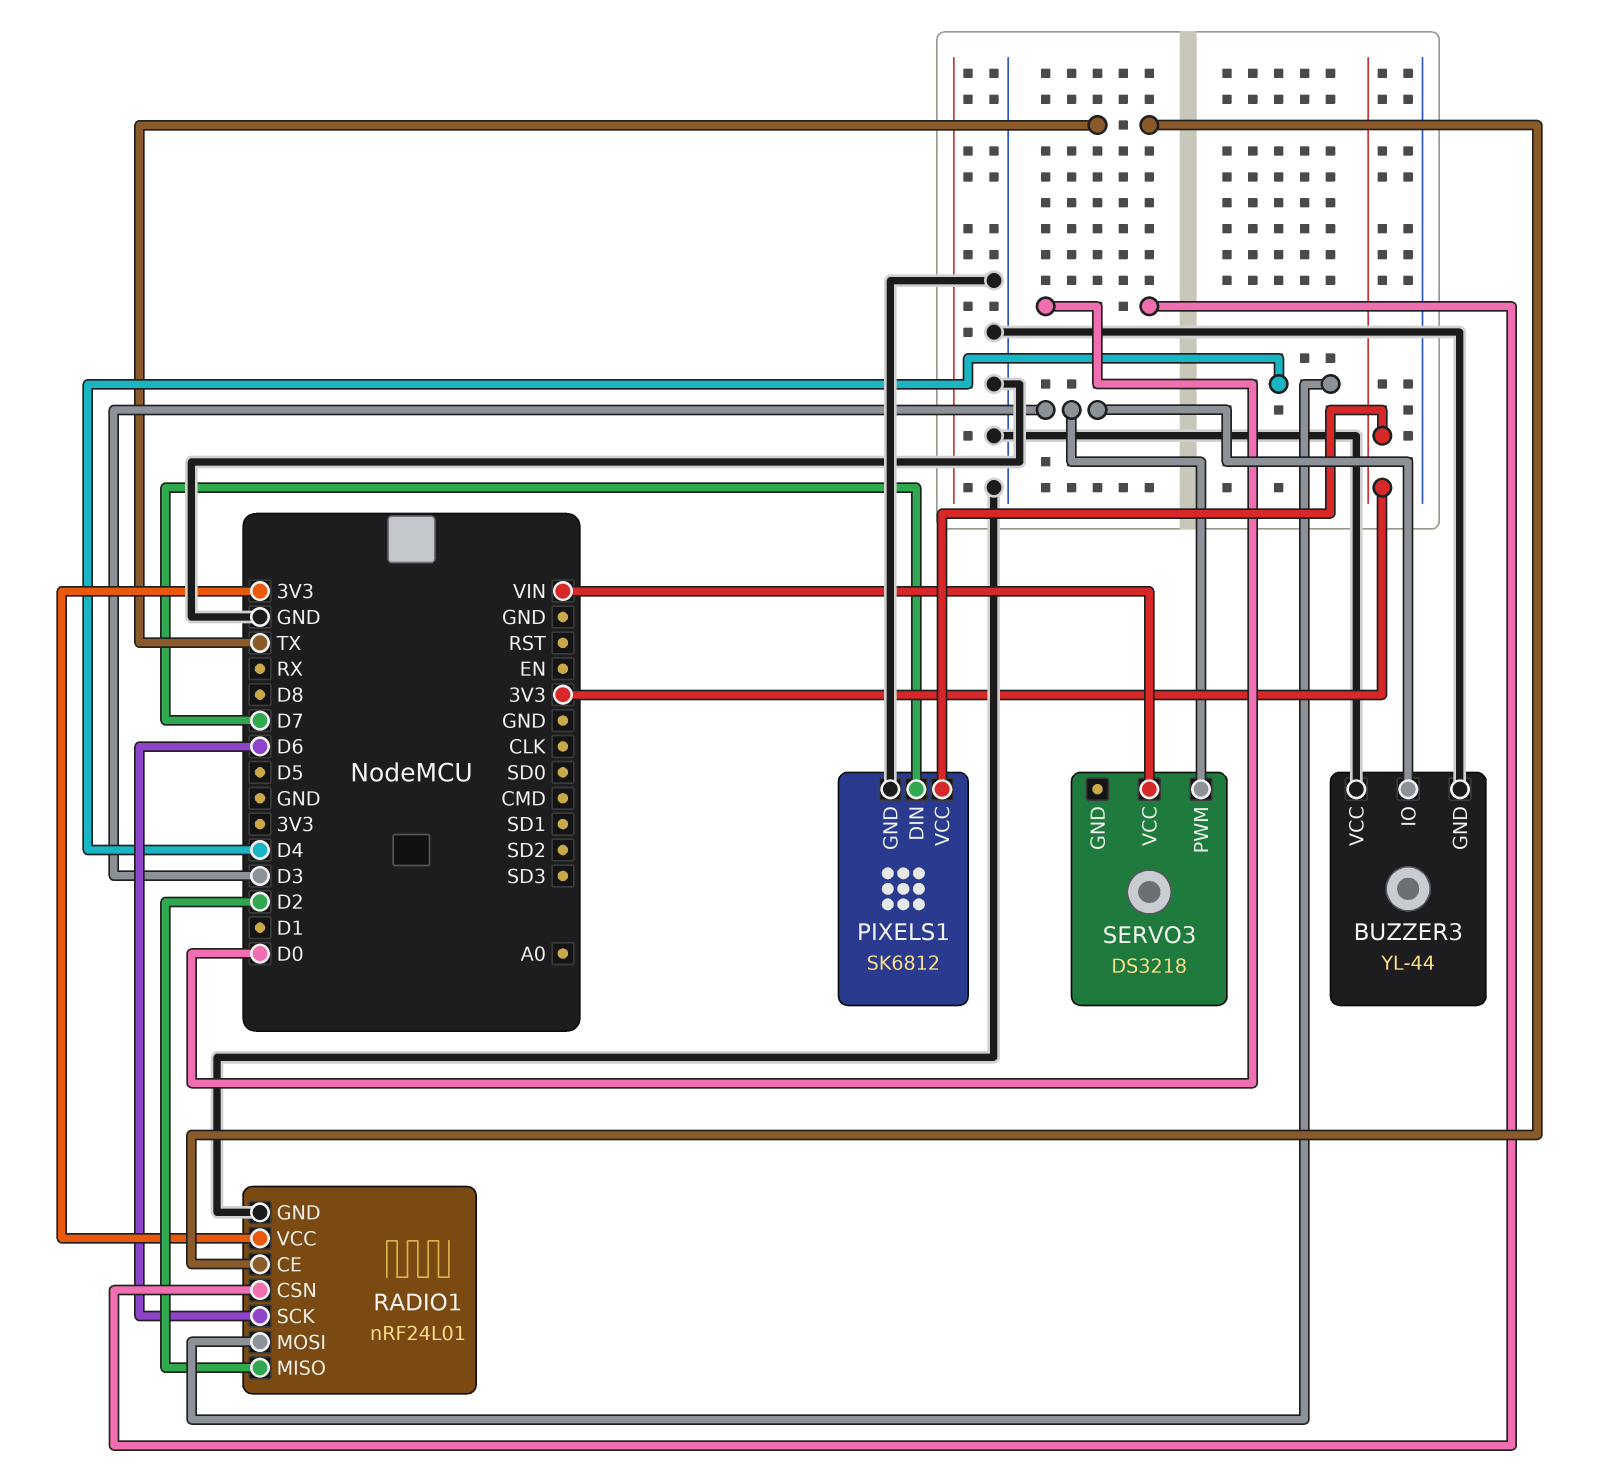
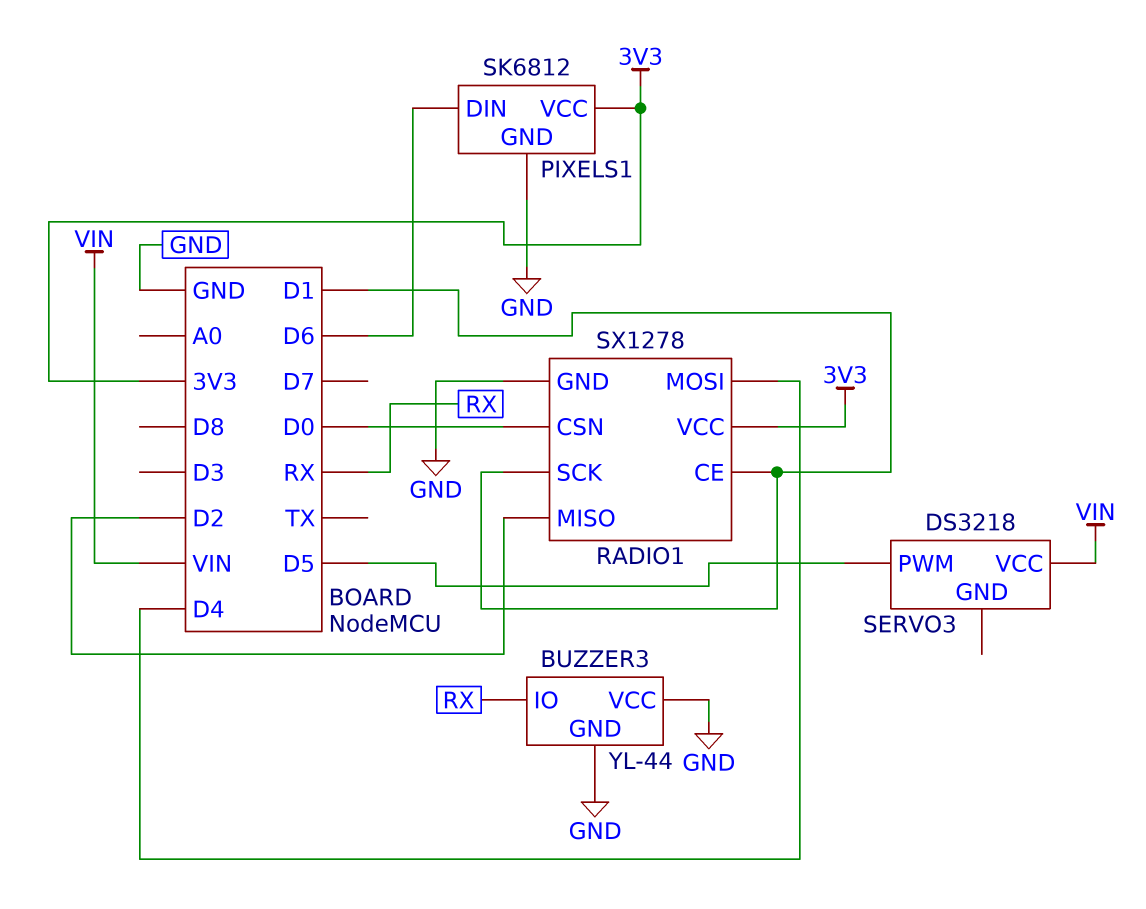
BUZZER3 pin IO: D3 -> RX
PIXELS1 pin DIN: D7 -> D6
RADIO1: nRF24L01 -> SX1278
RADIO1 pin CE: TX -> D1
RADIO1 pin SCK: D6 -> D1
SERVO3 pin PWM: D3 -> D5

